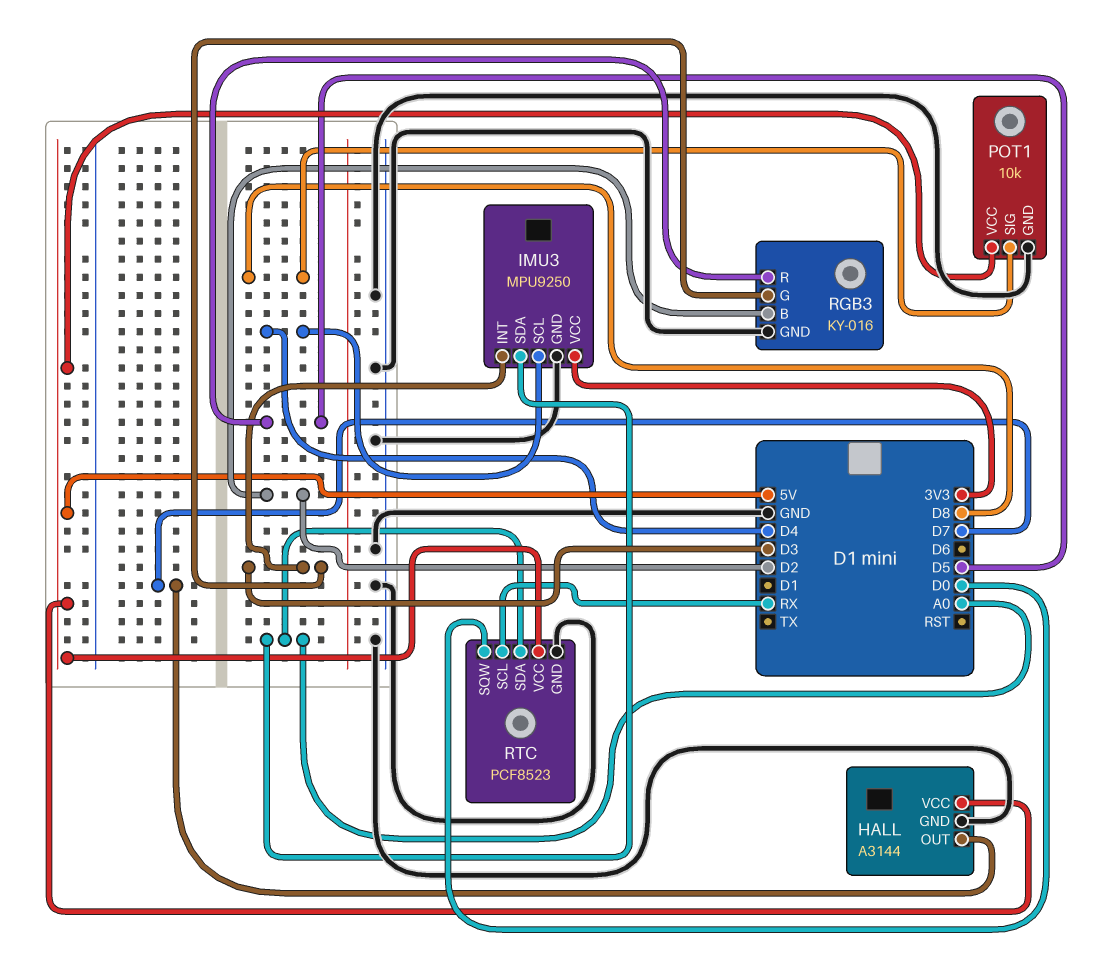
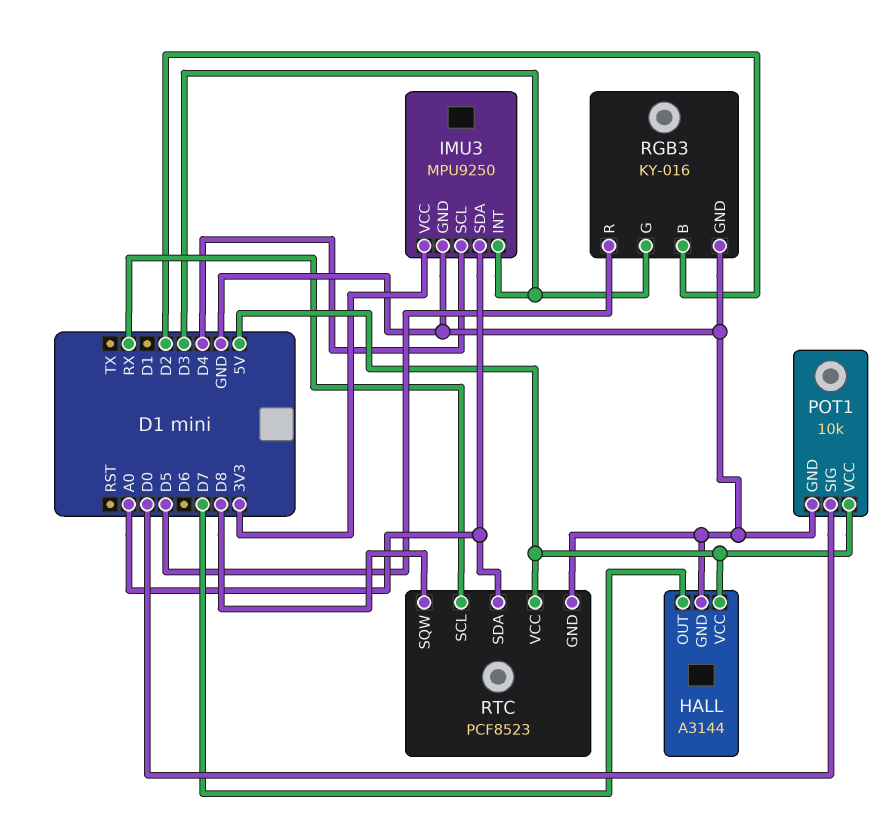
POT1 pin SIG: D8 -> D0
RTC pin SQW: D0 -> D8

